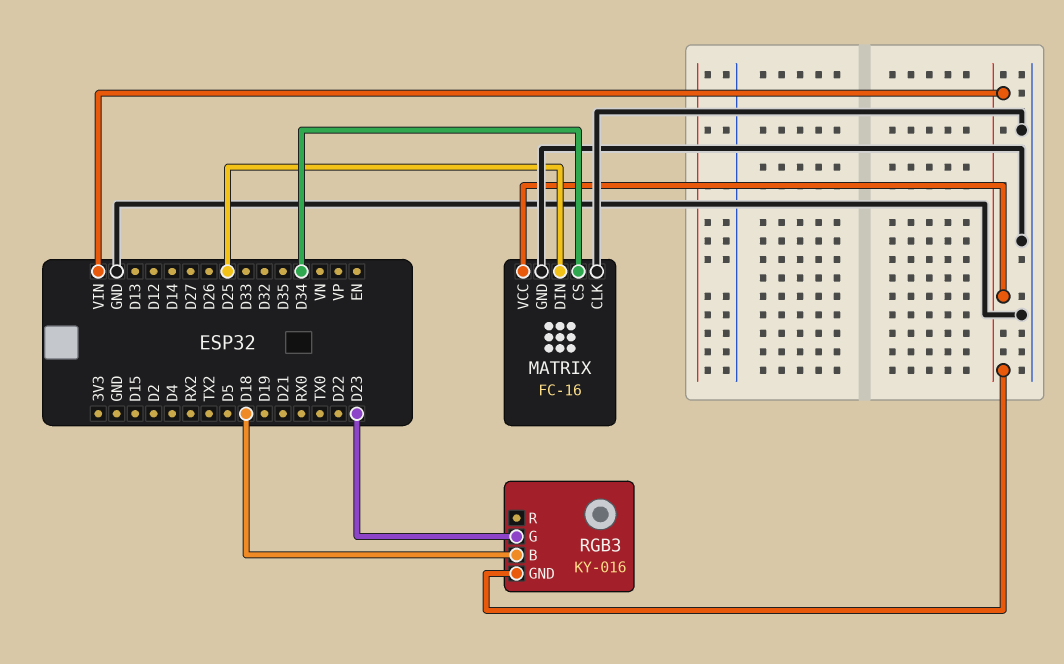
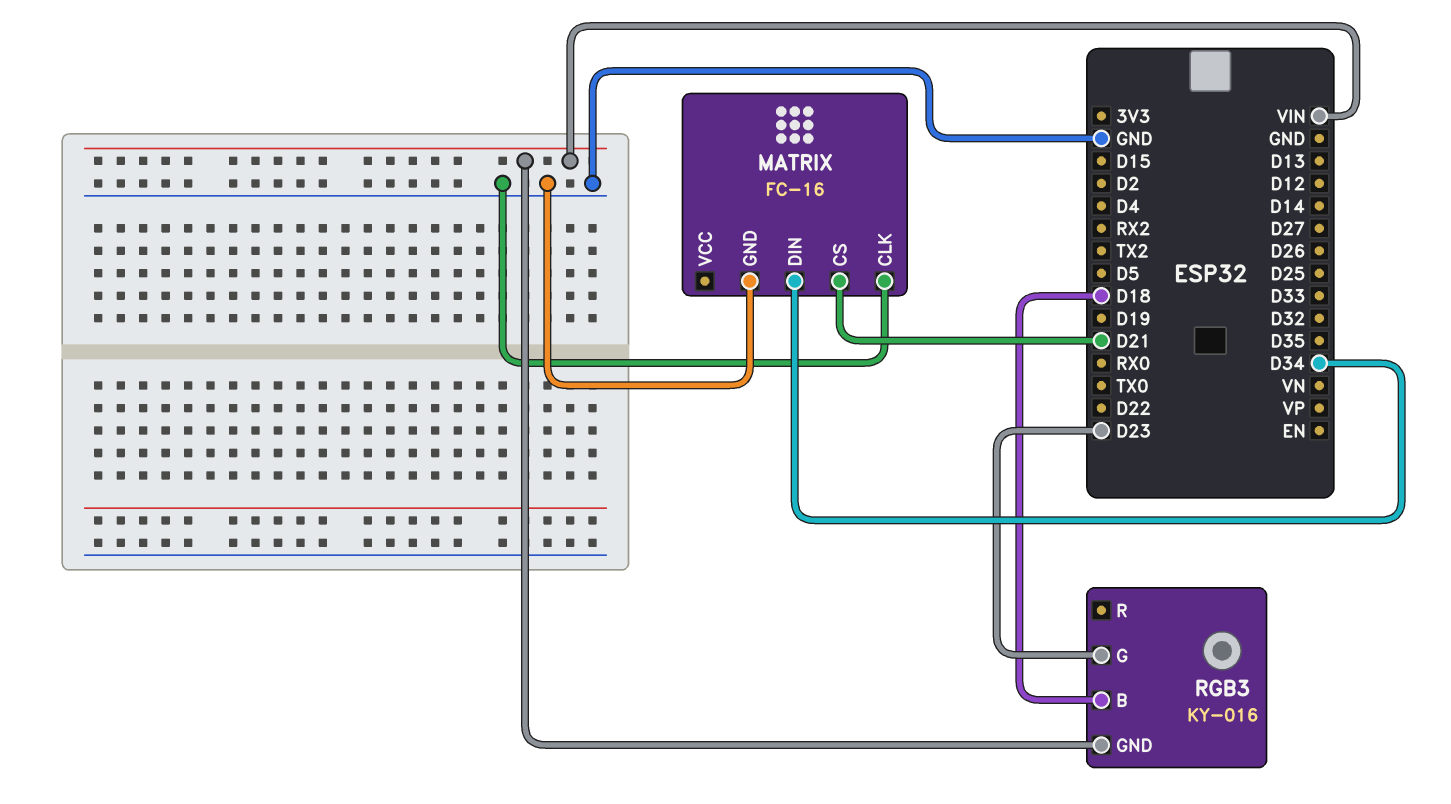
MATRIX pin CS: D34 -> D21
MATRIX pin DIN: D25 -> D34
MATRIX pin VCC: VIN -> none

